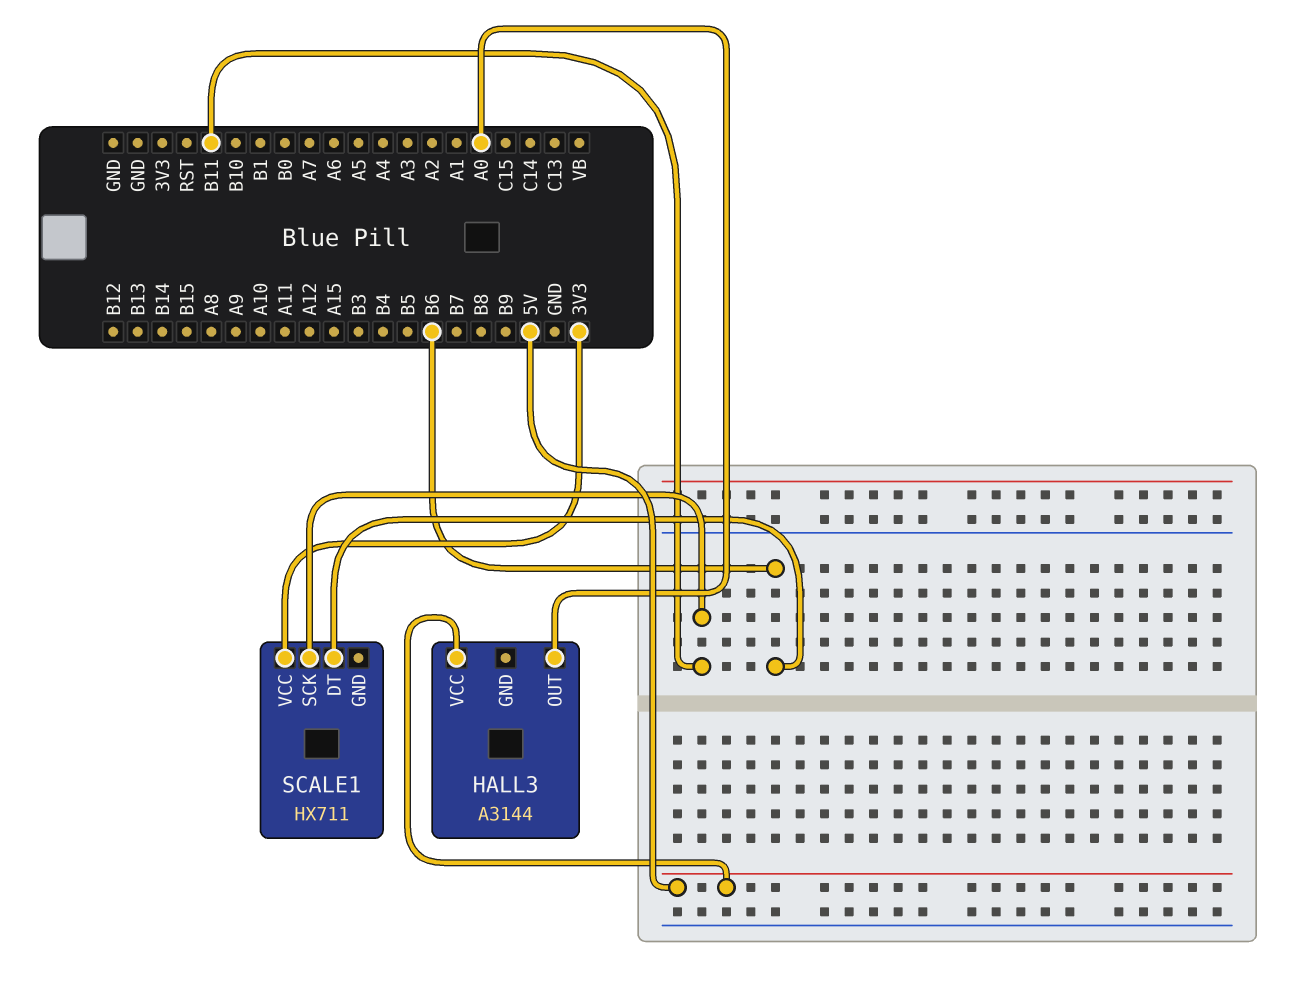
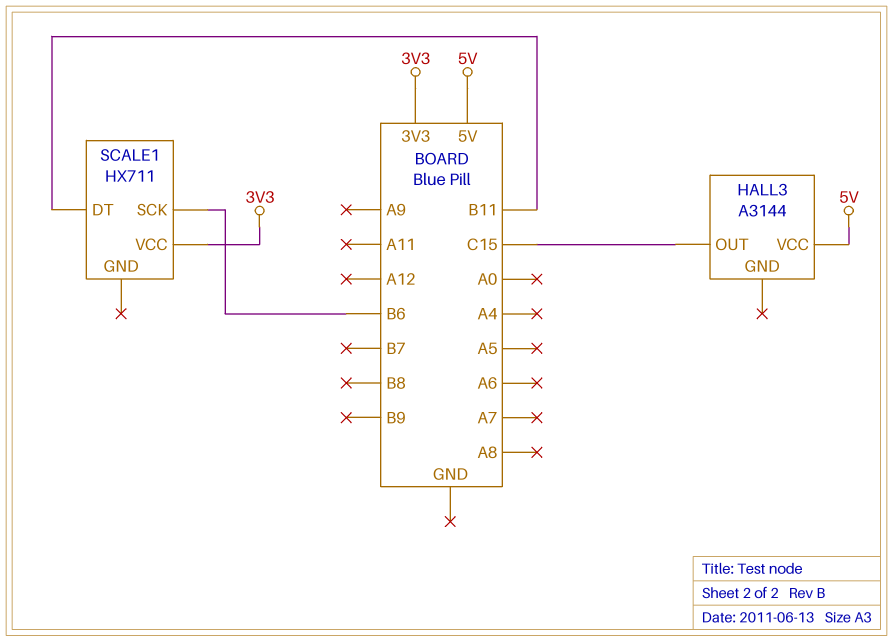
HALL3 pin OUT: A0 -> C15
SCALE1 pin DT: B6 -> B11
SCALE1 pin SCK: B11 -> B6

